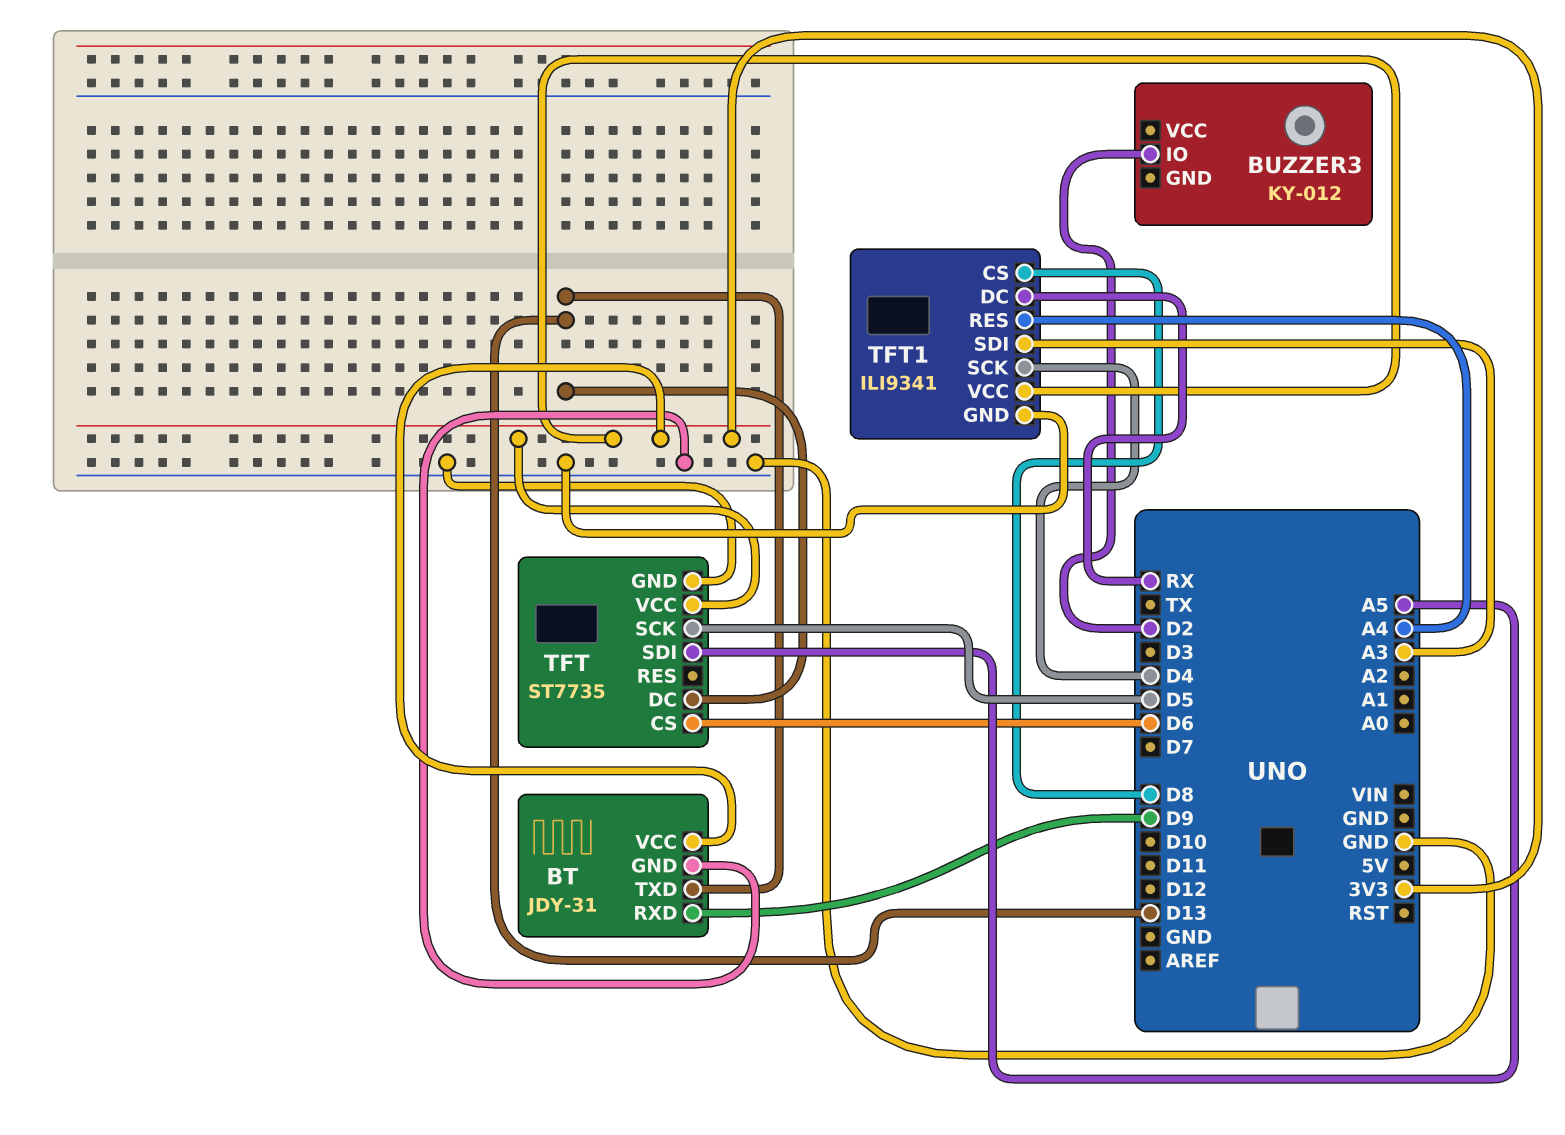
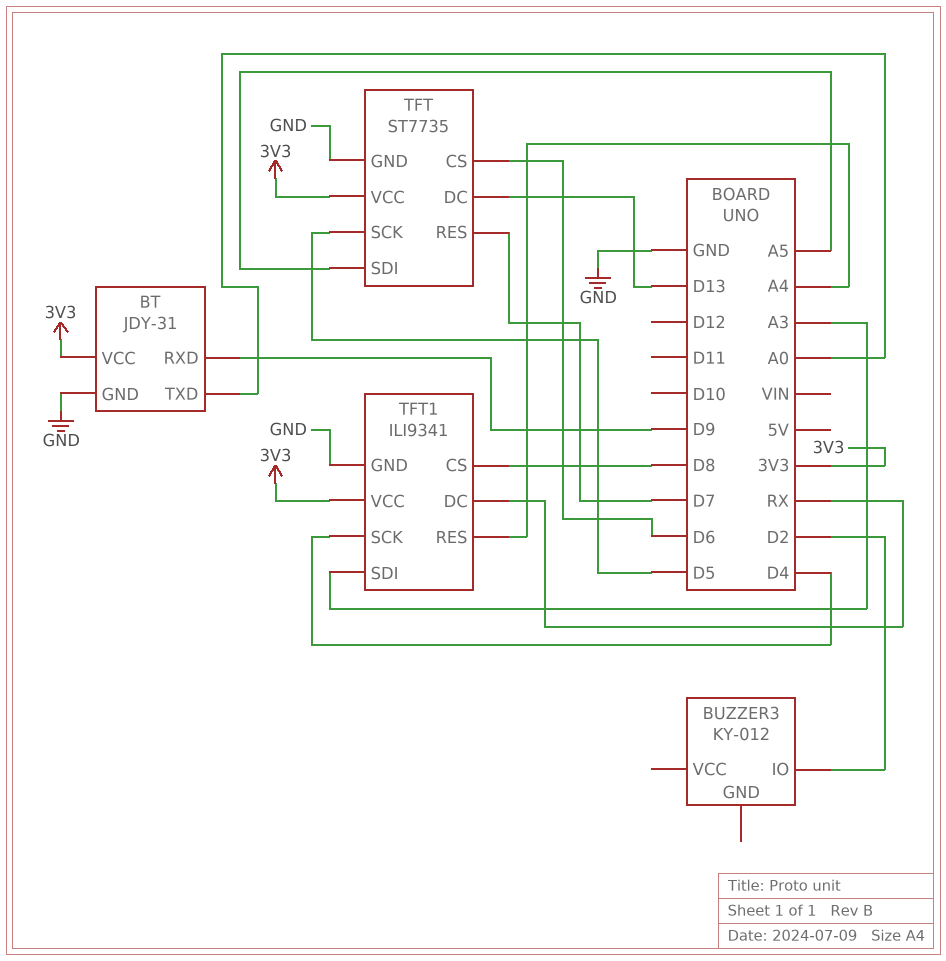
BT pin TXD: D13 -> A0
TFT pin RES: none -> D7

